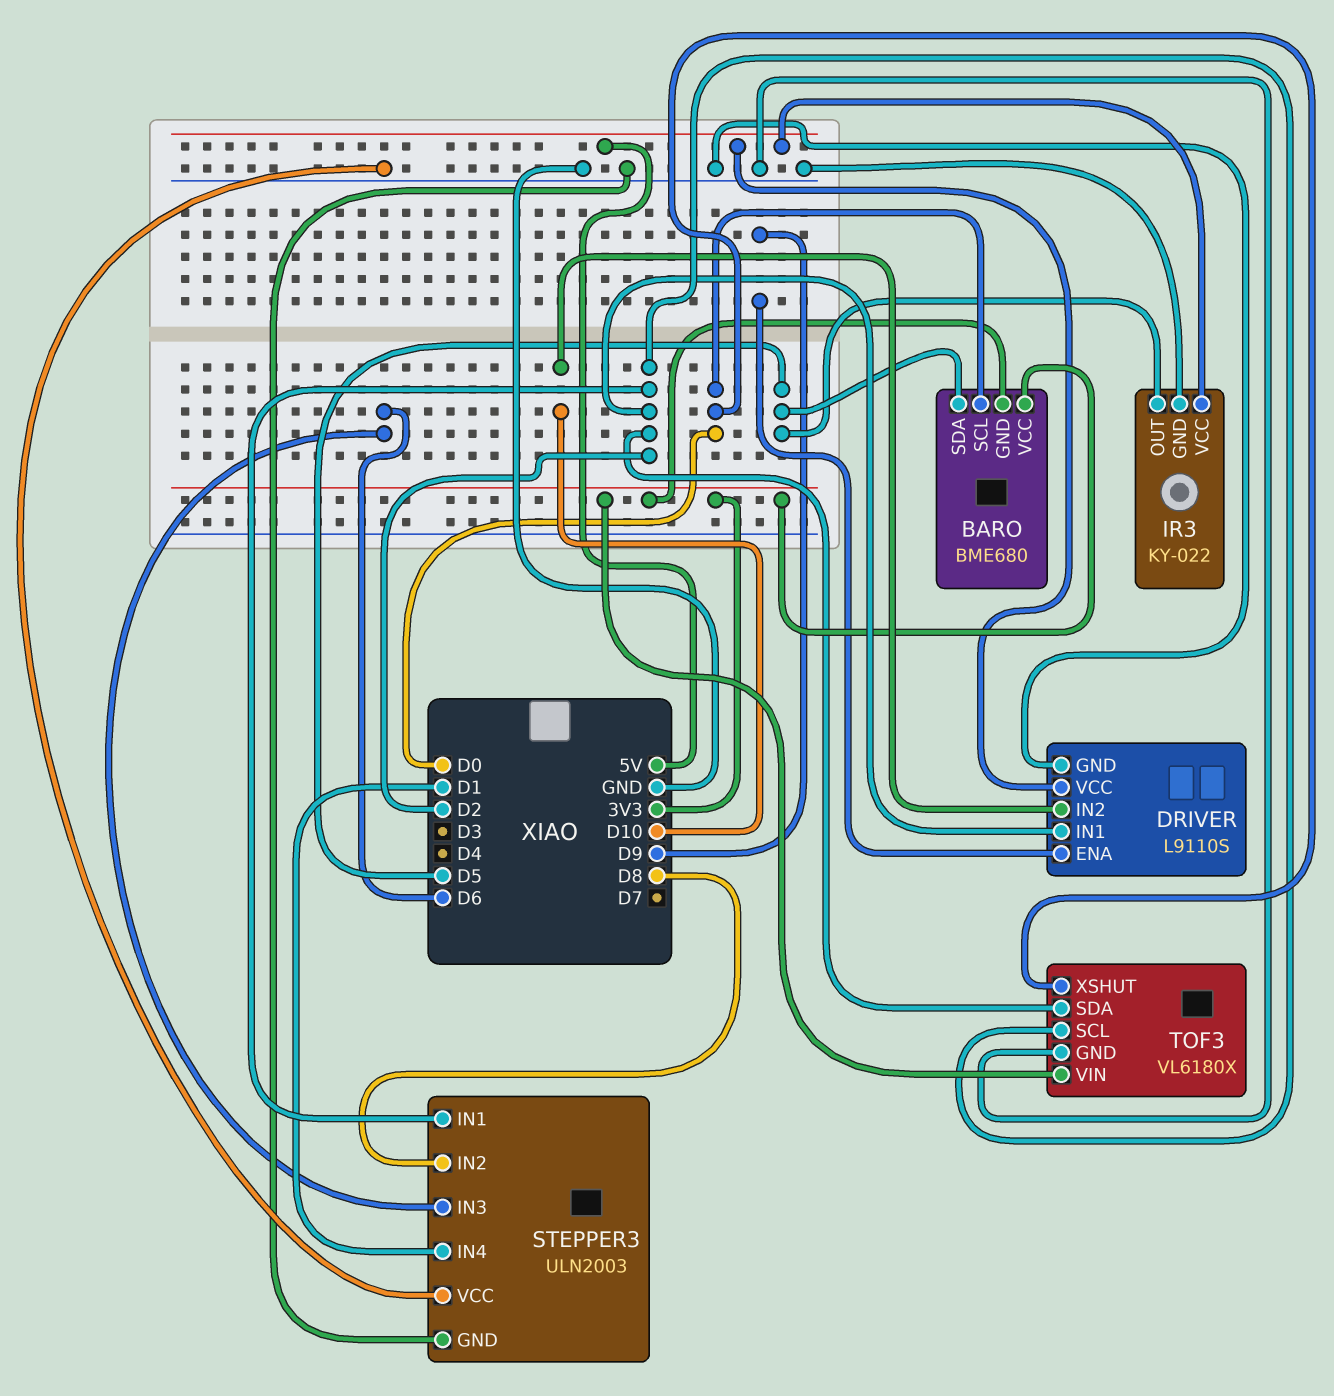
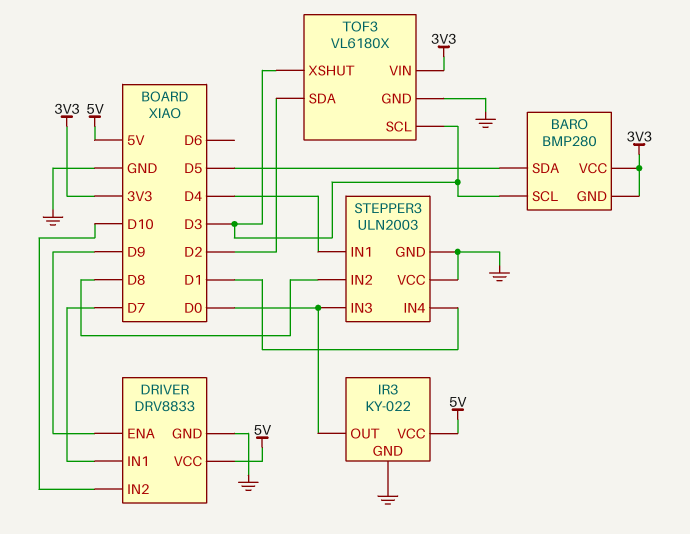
BARO: BME680 -> BMP280
BARO pin SCL: D0 -> D3
DRIVER: L9110S -> DRV8833
DRIVER pin IN1: D2 -> D7
IR3 pin OUT: D5 -> D0
STEPPER3 pin IN1: D2 -> D4
STEPPER3 pin IN3: D6 -> D0
TOF3 pin SCL: D2 -> D3
TOF3 pin XSHUT: D0 -> D3

